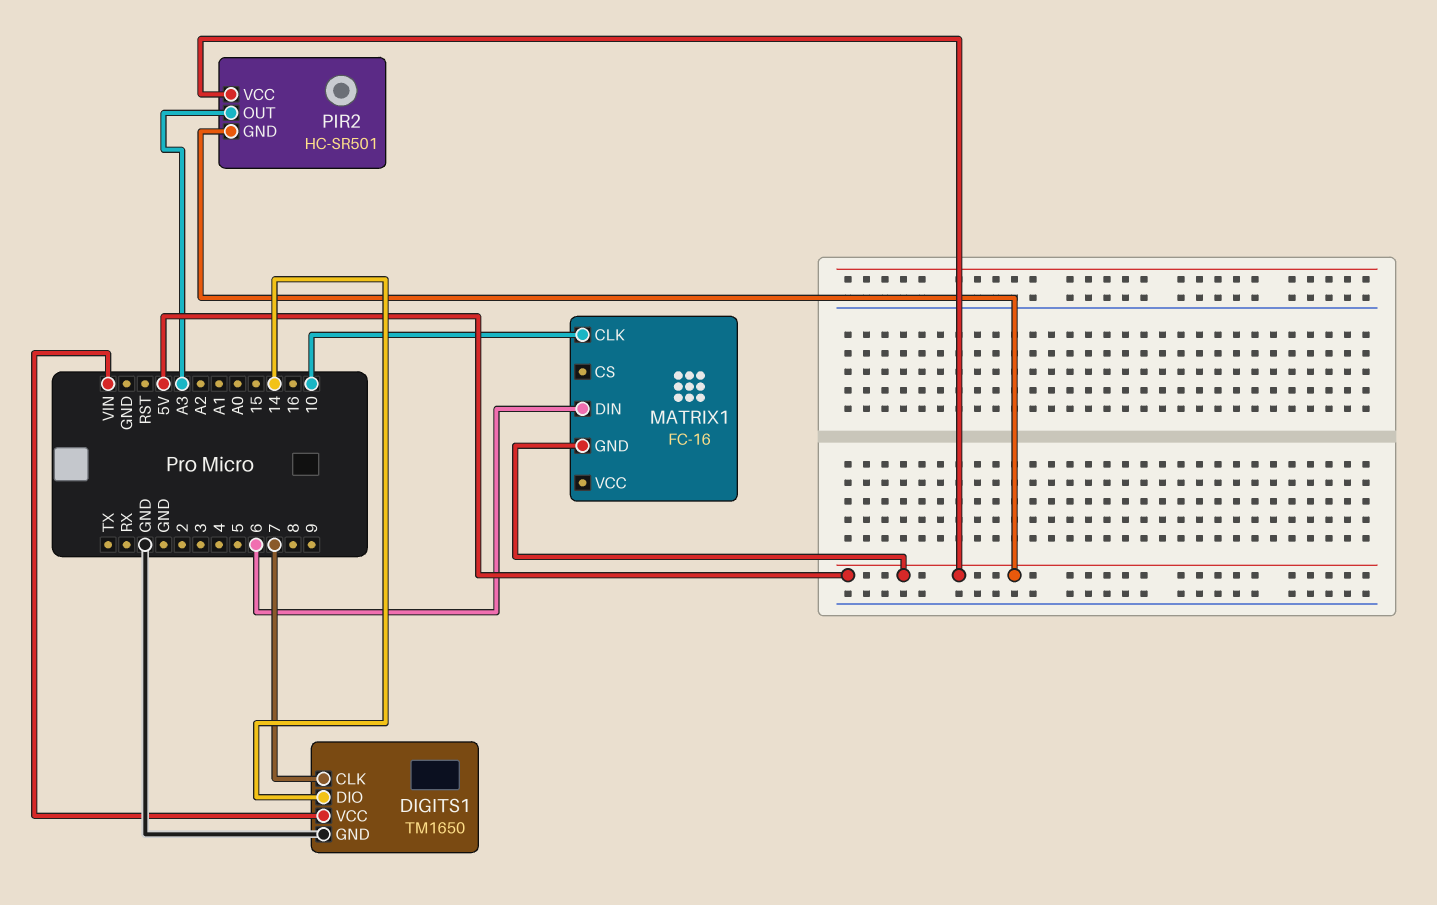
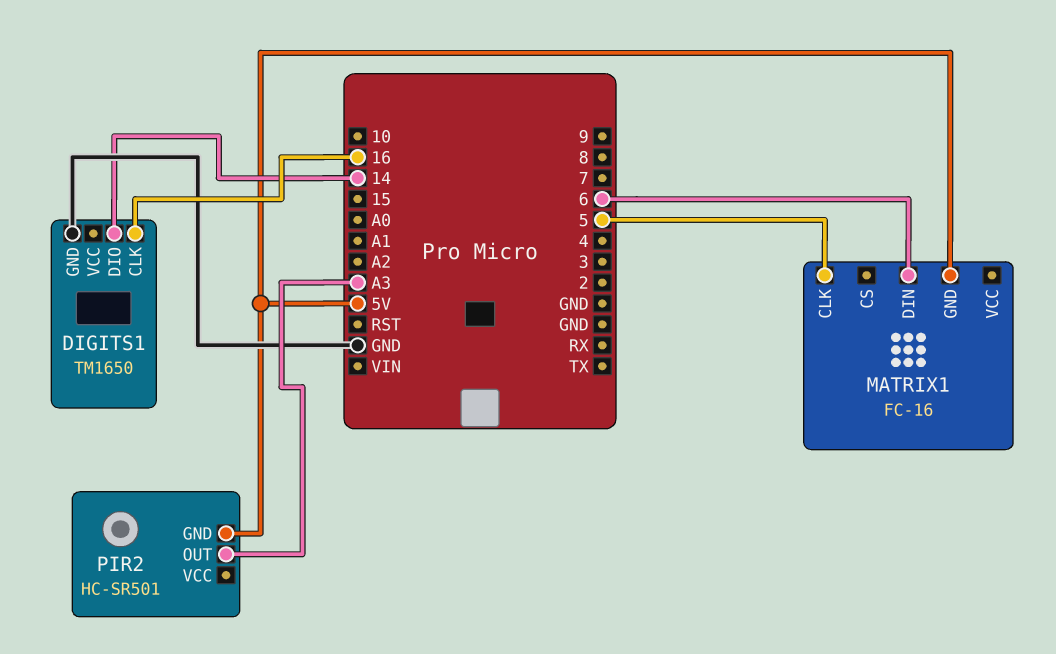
DIGITS1 pin CLK: 7 -> 16
DIGITS1 pin VCC: VIN -> none
MATRIX1 pin CLK: 10 -> 5
PIR2 pin VCC: 5V -> none

